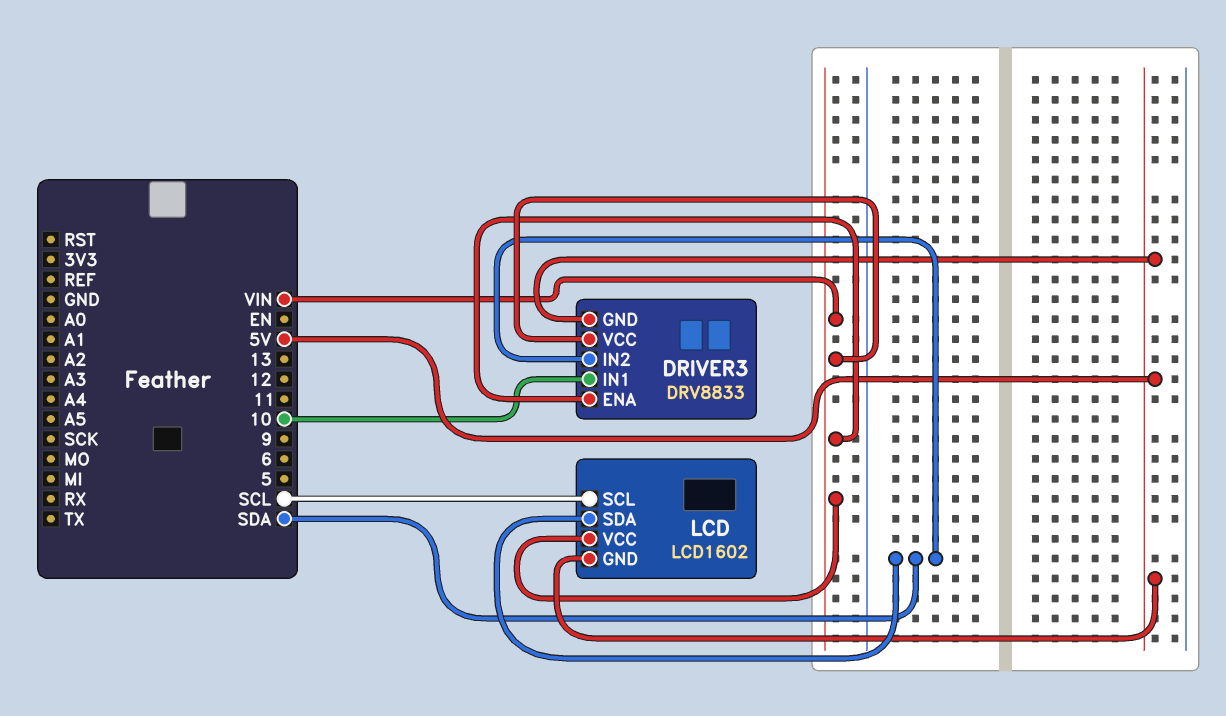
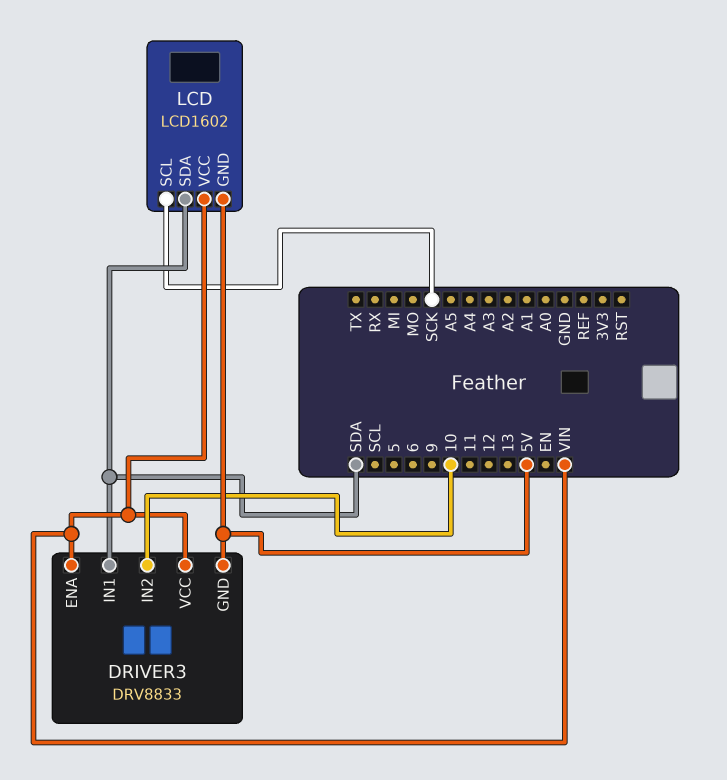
DRIVER3 pin IN1: 10 -> SDA
DRIVER3 pin IN2: SDA -> 10
LCD pin SCL: SCL -> SCK

